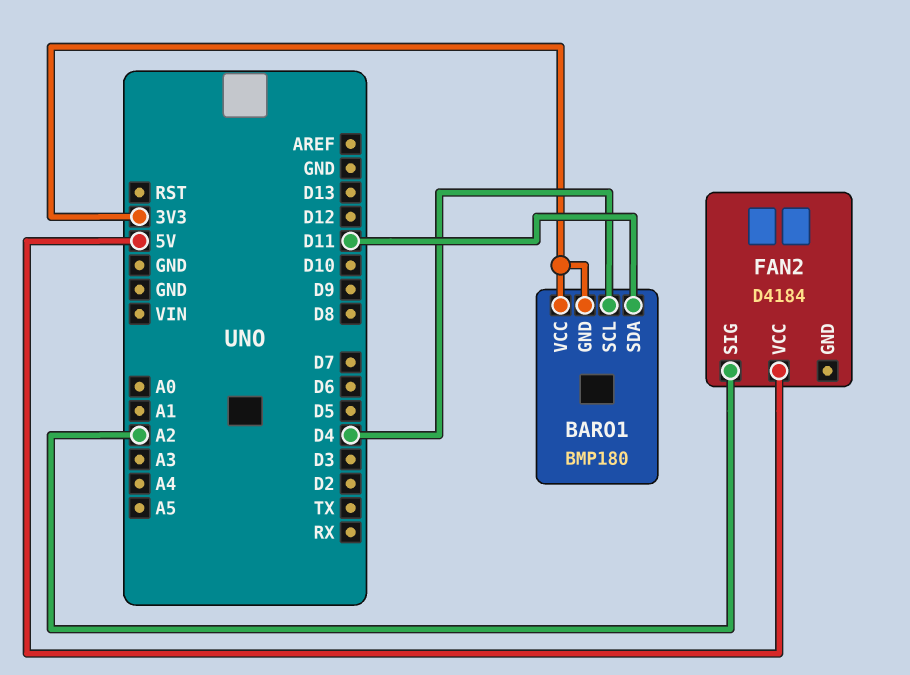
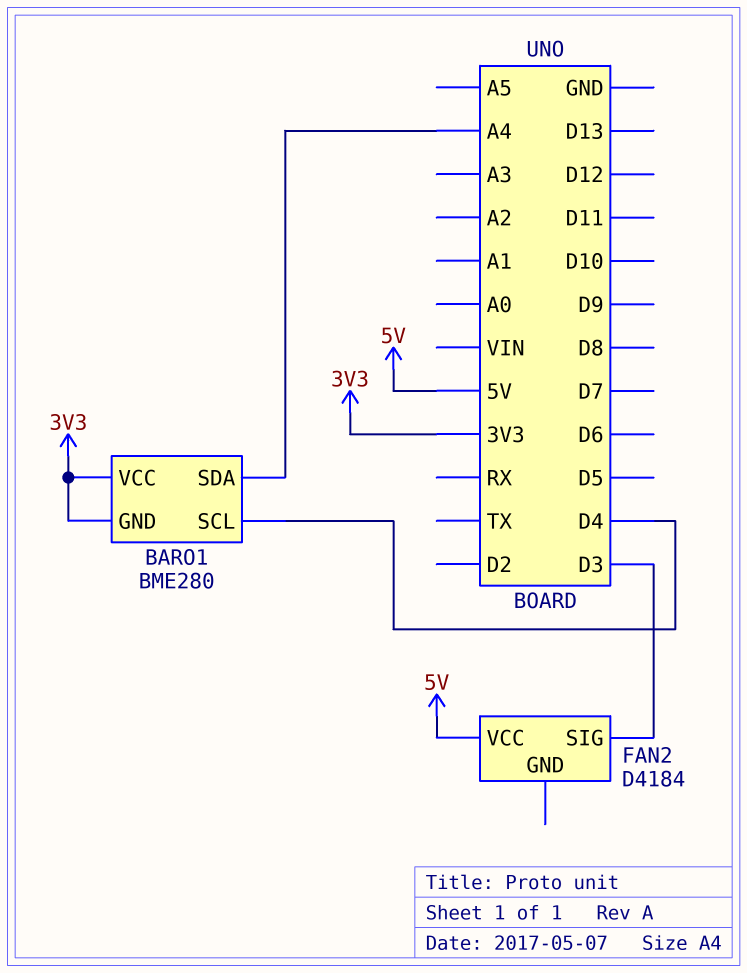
BARO1: BMP180 -> BME280
BARO1 pin SDA: D11 -> A4
FAN2 pin SIG: A2 -> D3

